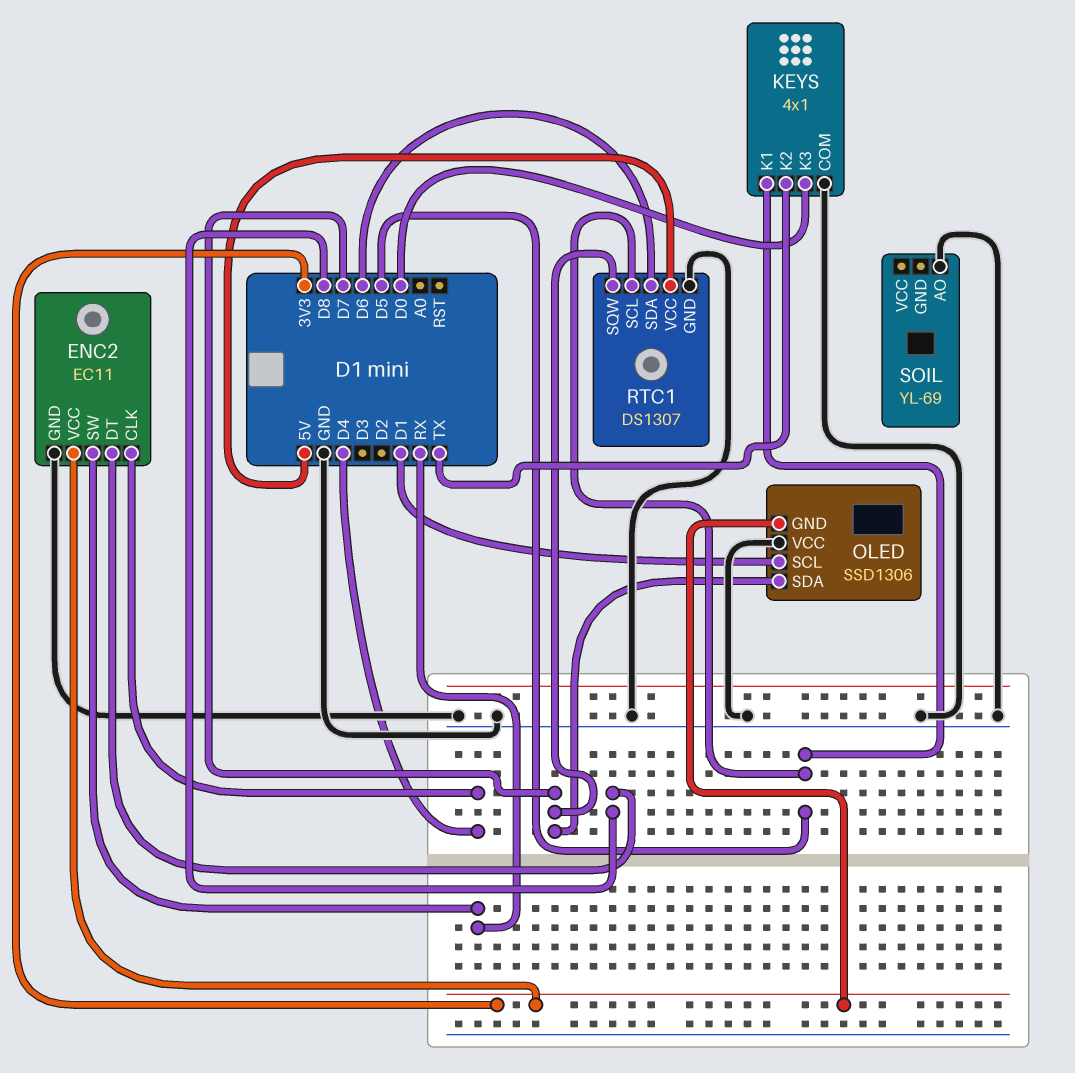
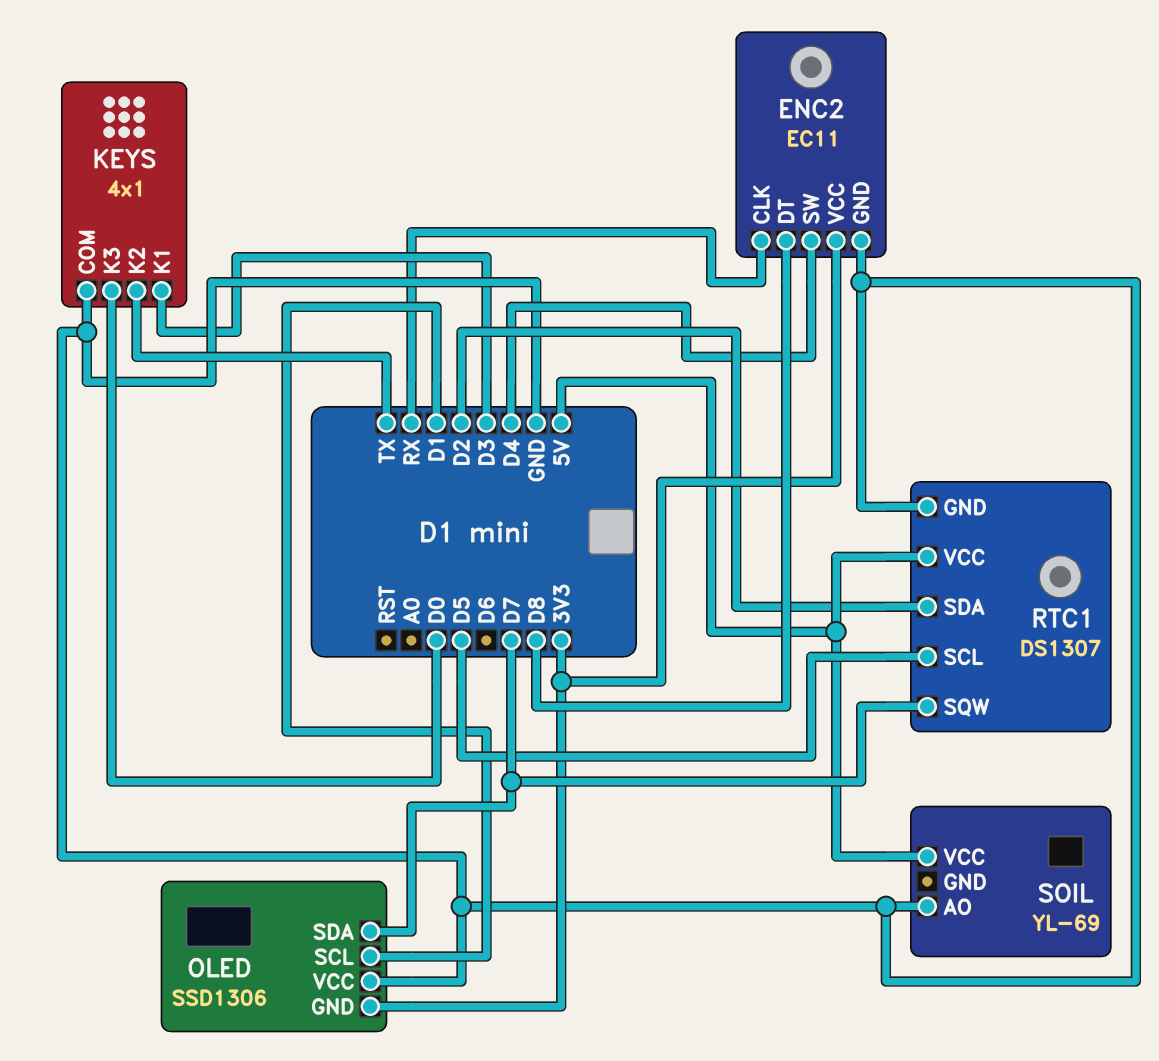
ENC2 pin CLK: D4 -> RX
ENC2 pin SW: RX -> D4
KEYS pin K1: D5 -> D3
RTC1 pin SDA: D6 -> D2
SOIL pin VCC: none -> 5V

